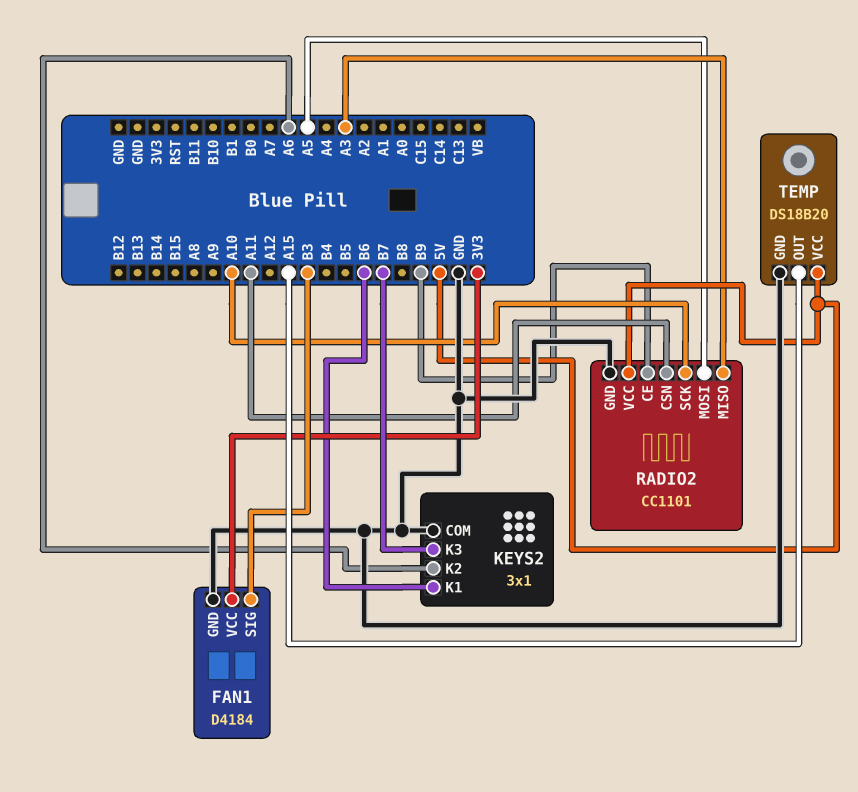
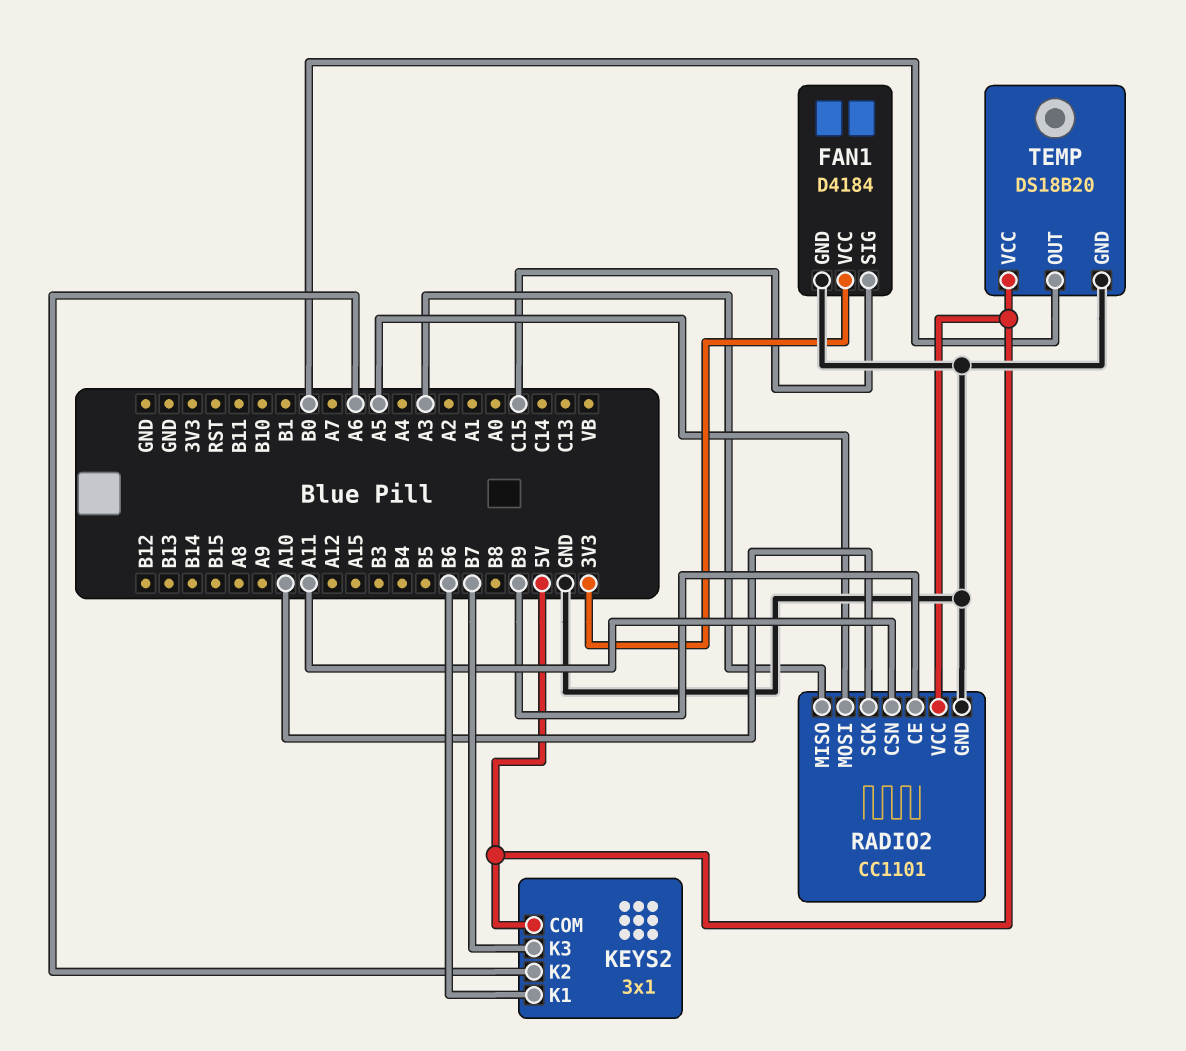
FAN1 pin SIG: B3 -> C15
KEYS2 pin COM: GND -> 5V
TEMP pin OUT: A15 -> B0

